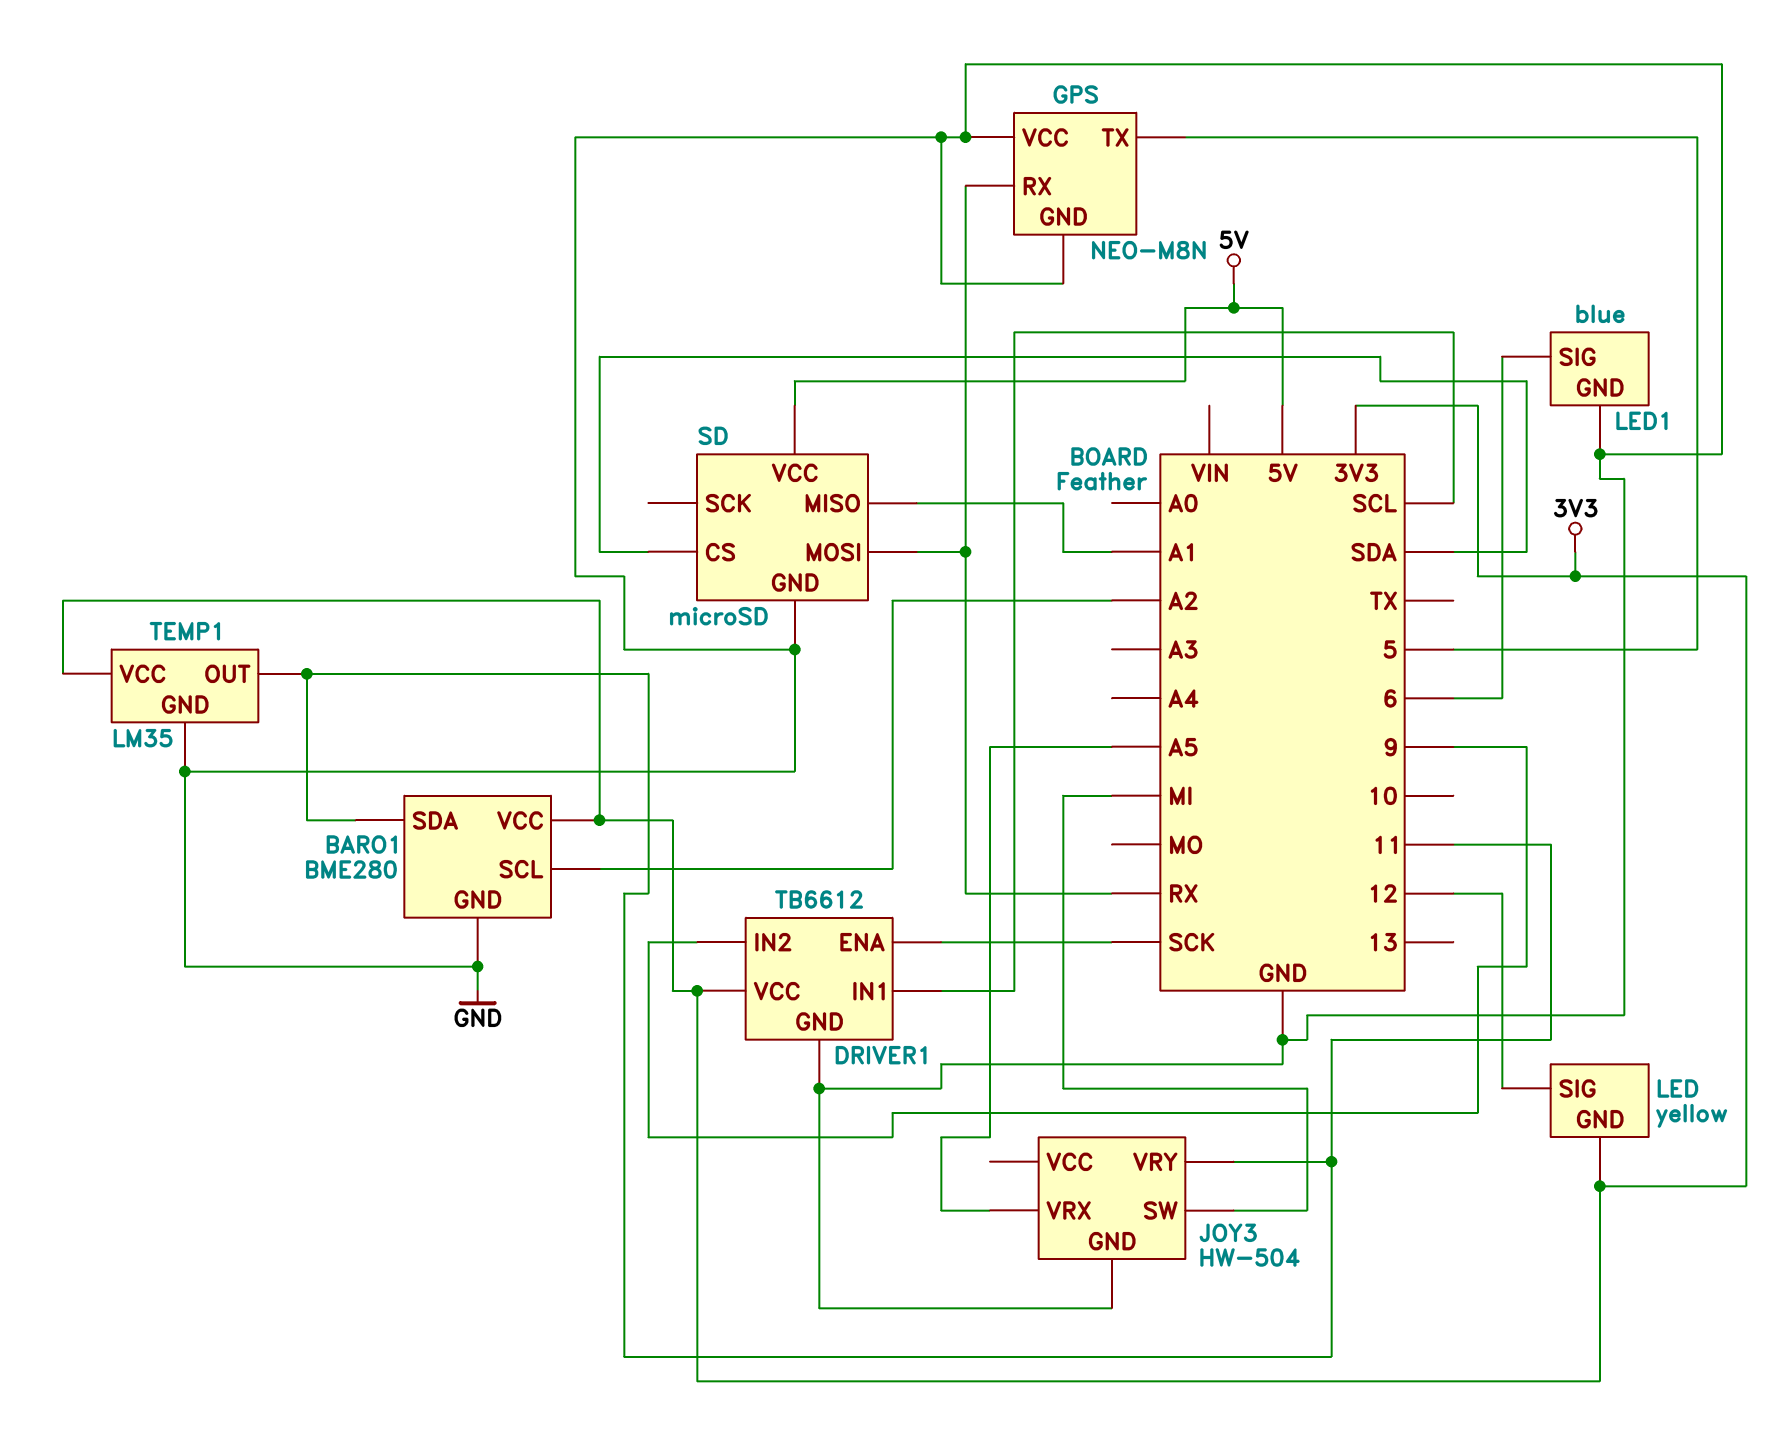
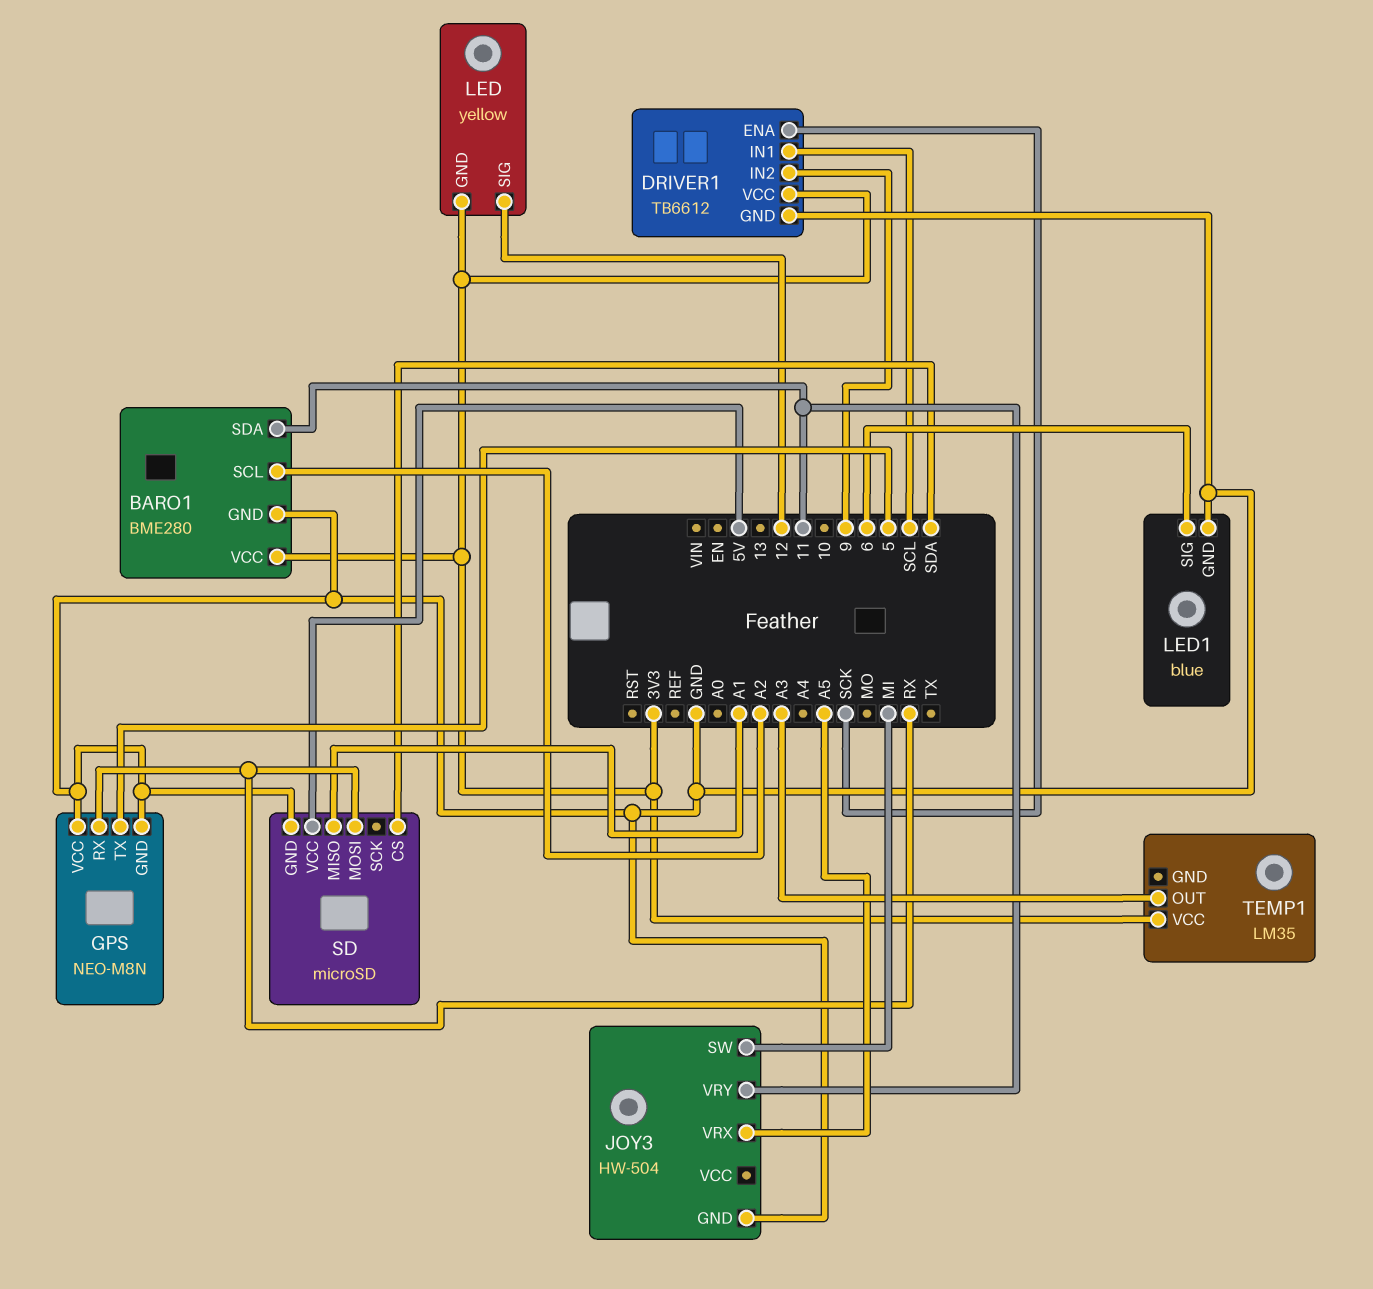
TEMP1 pin GND: GND -> none
TEMP1 pin OUT: 11 -> A3

